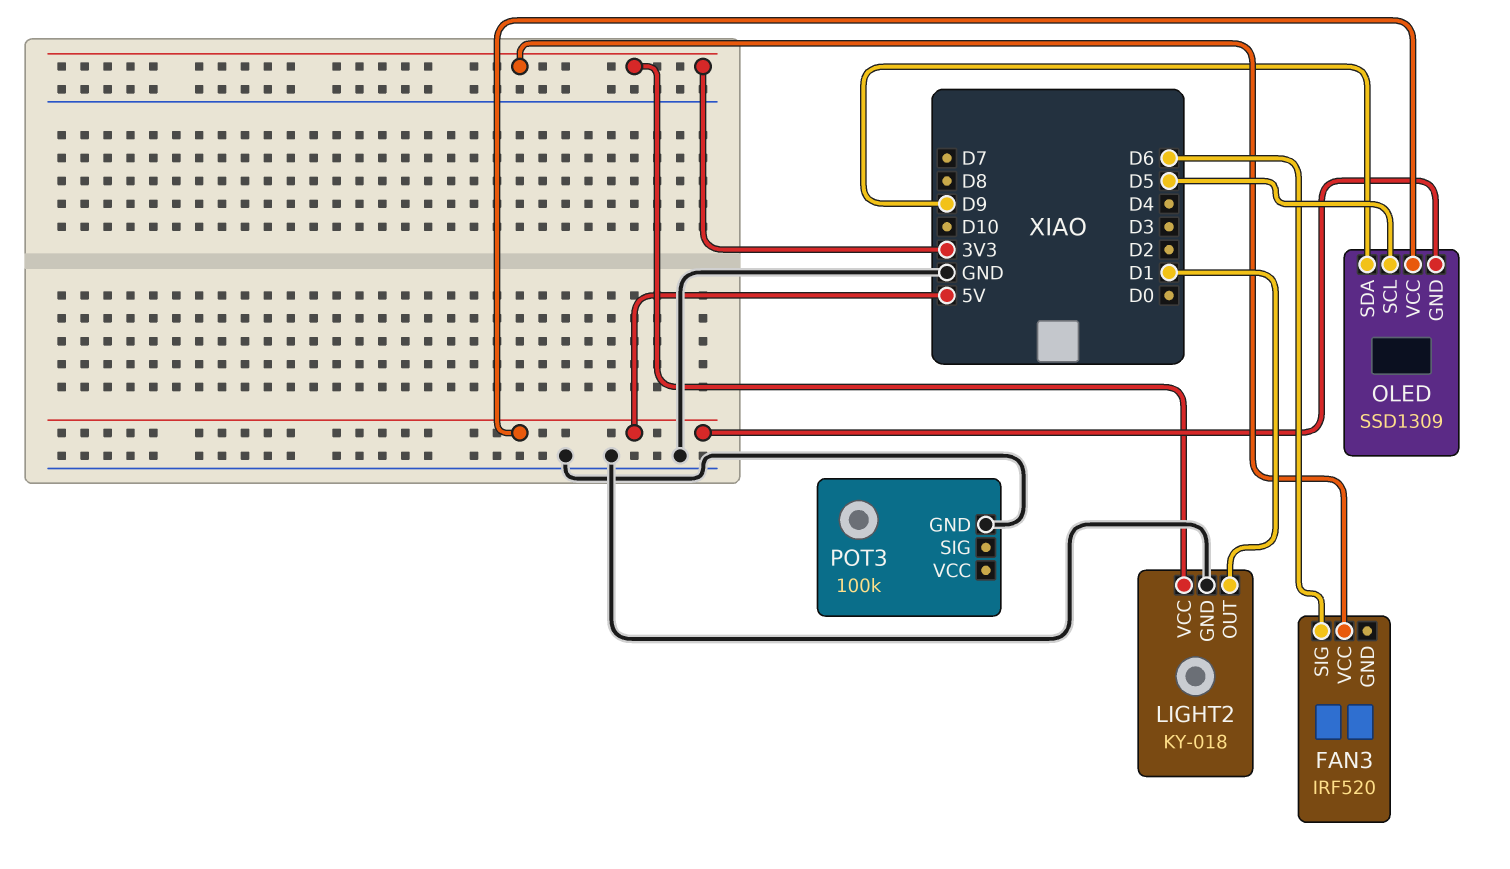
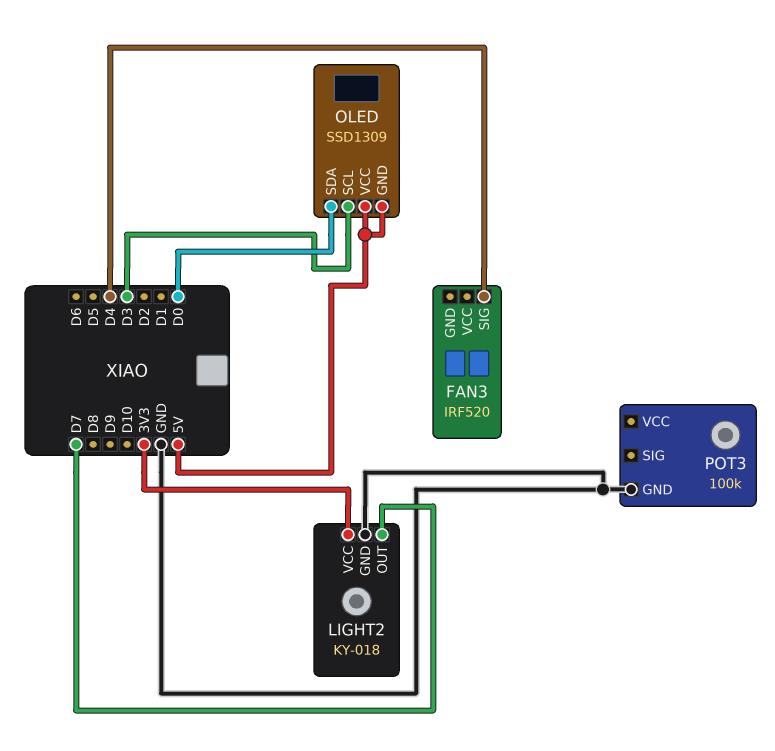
FAN3 pin SIG: D6 -> D4
FAN3 pin VCC: 3V3 -> none
LIGHT2 pin OUT: D1 -> D7
OLED pin SCL: D5 -> D3
OLED pin SDA: D9 -> D0

